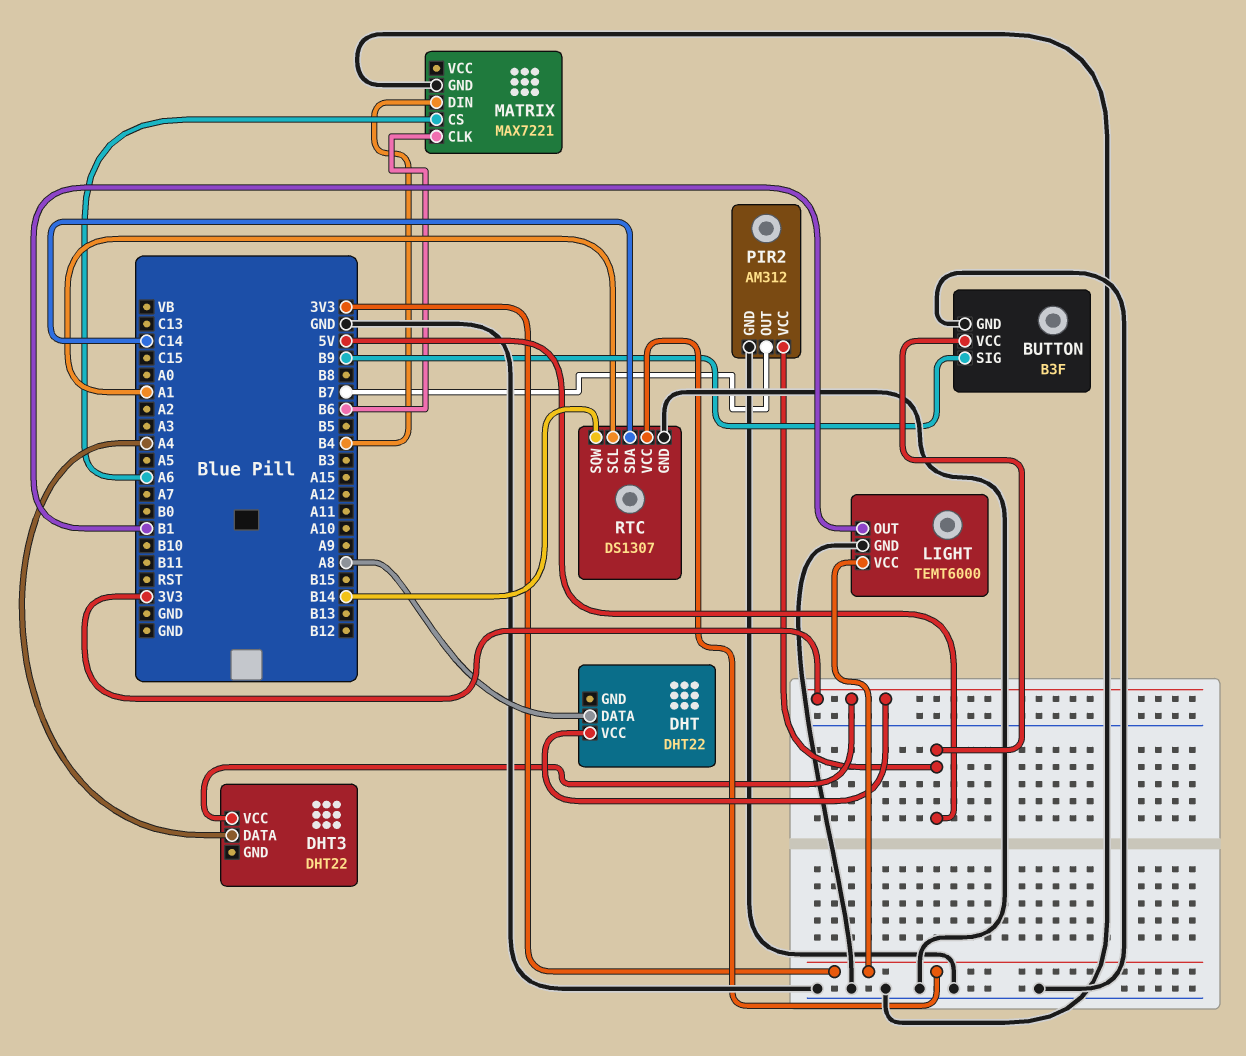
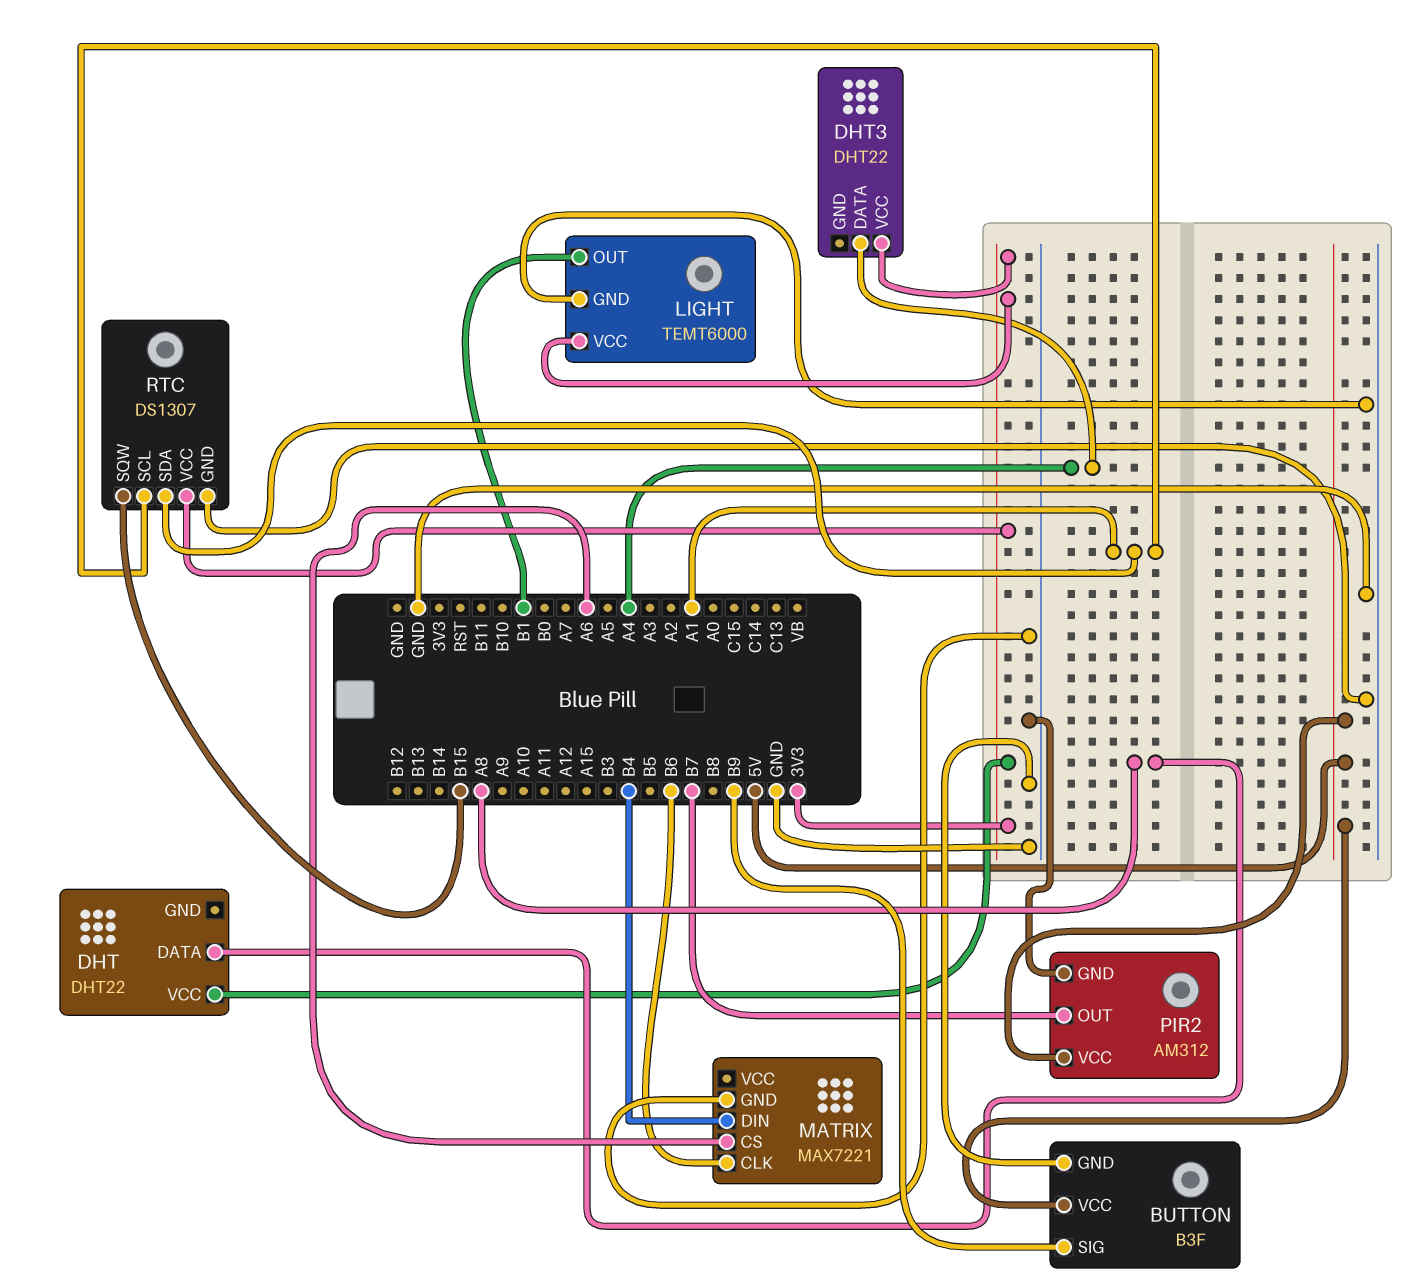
RTC pin SDA: C14 -> A1
RTC pin SQW: B14 -> B15

